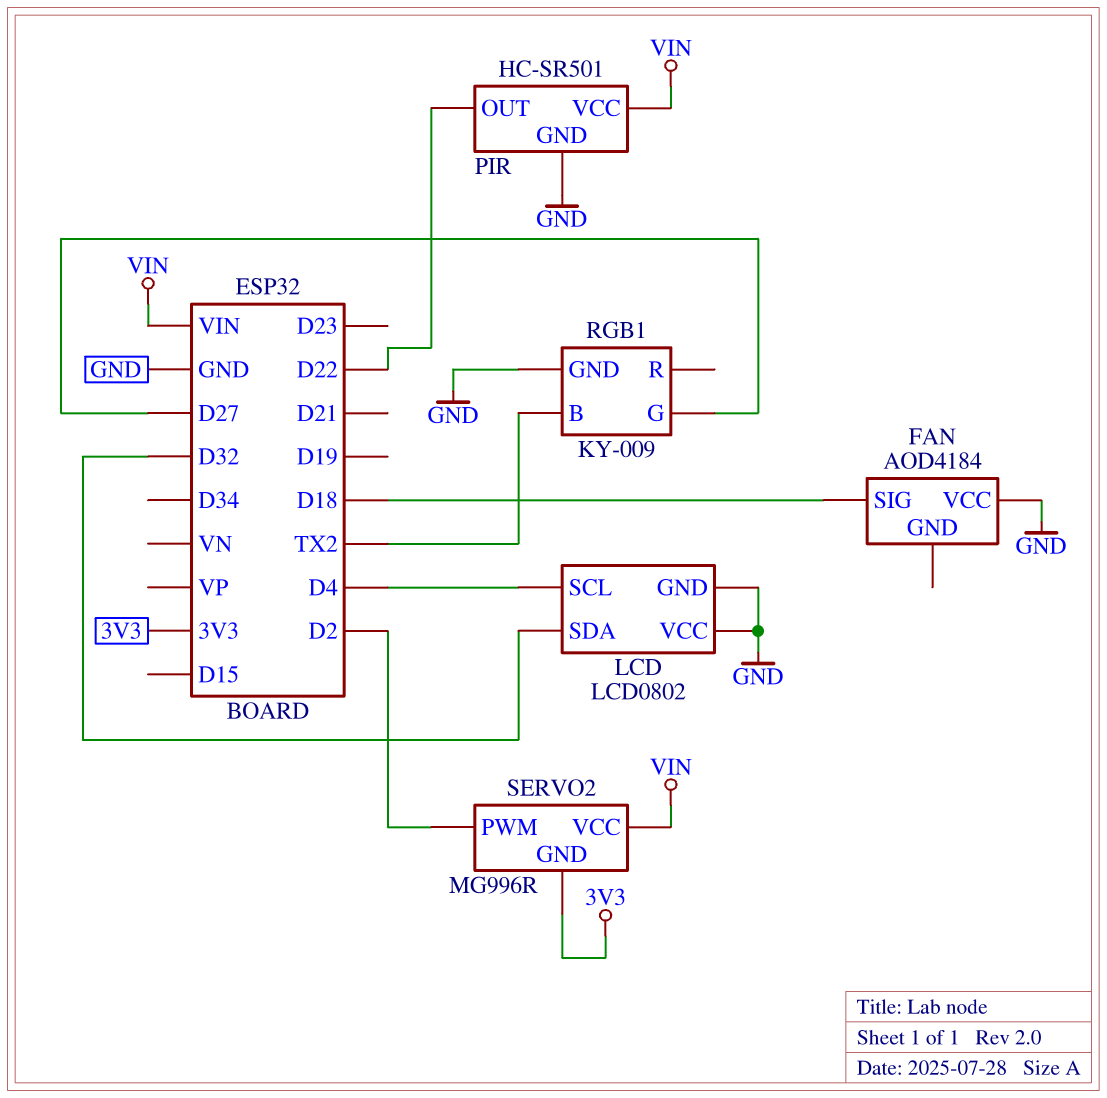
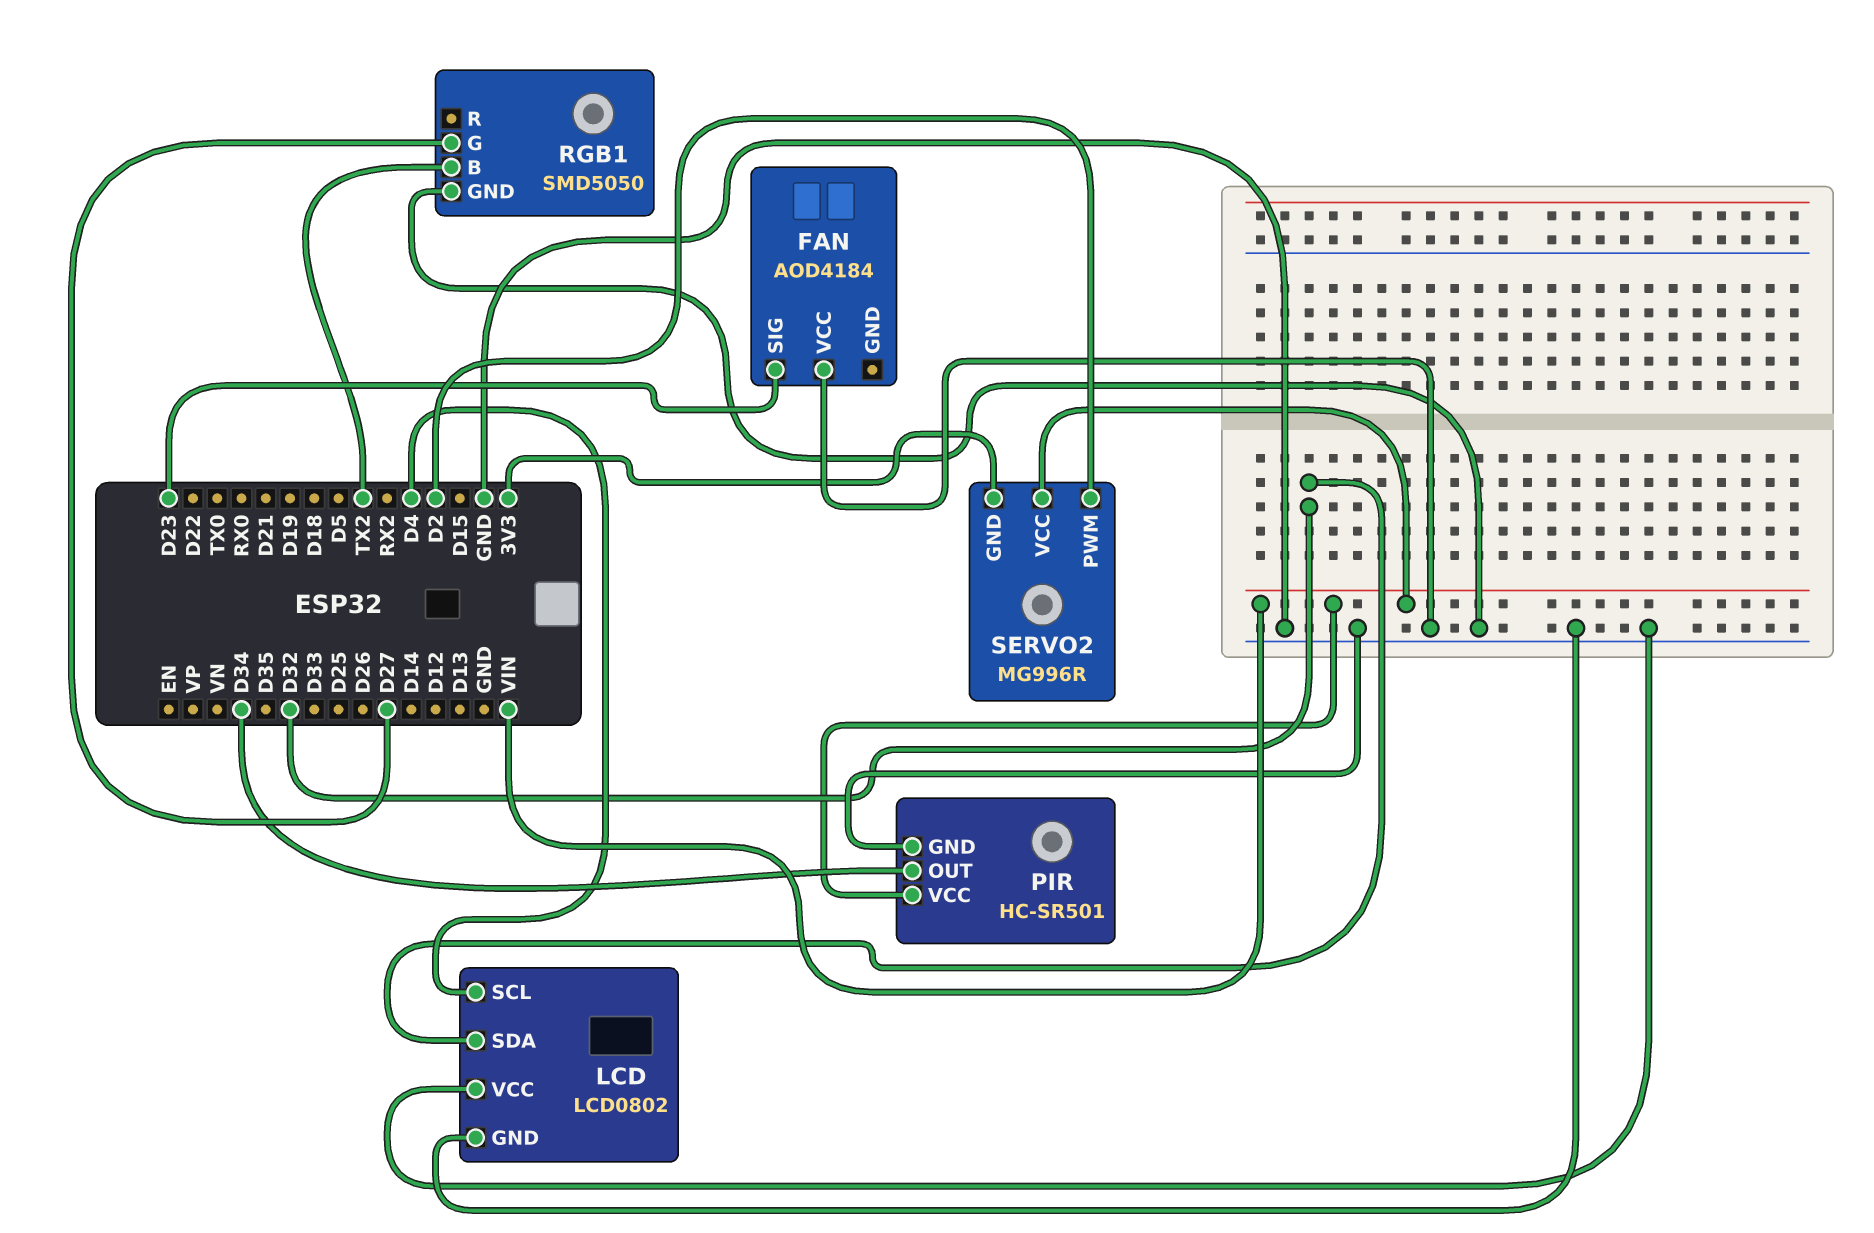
FAN pin SIG: D18 -> D23
PIR pin OUT: D22 -> D34
RGB1: KY-009 -> SMD5050

